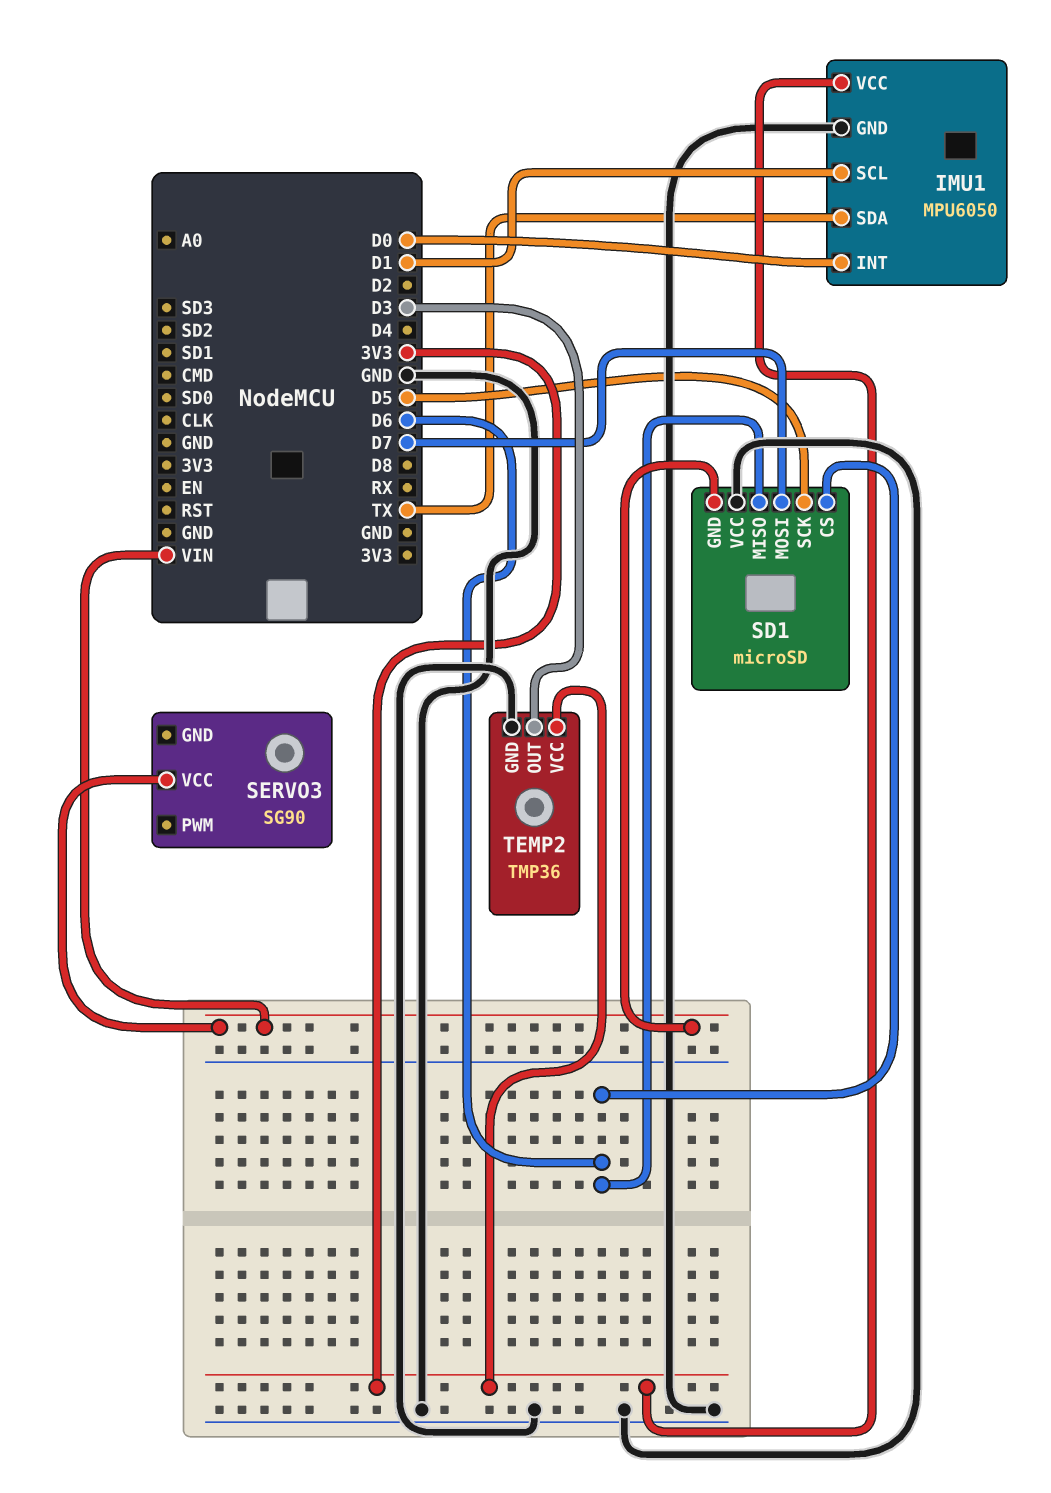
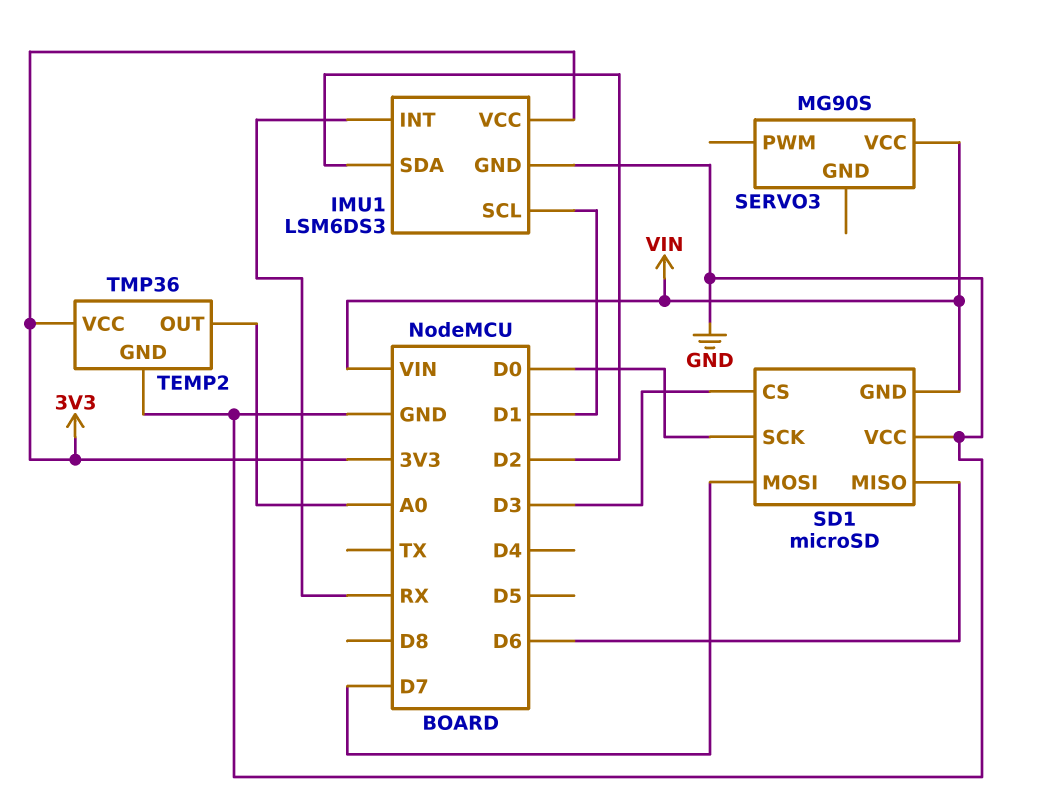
IMU1: MPU6050 -> LSM6DS3
IMU1 pin INT: D0 -> RX
IMU1 pin SDA: TX -> D2
SD1 pin CS: D6 -> D3
SD1 pin SCK: D5 -> D0
SERVO3: SG90 -> MG90S
TEMP2 pin OUT: D3 -> A0

